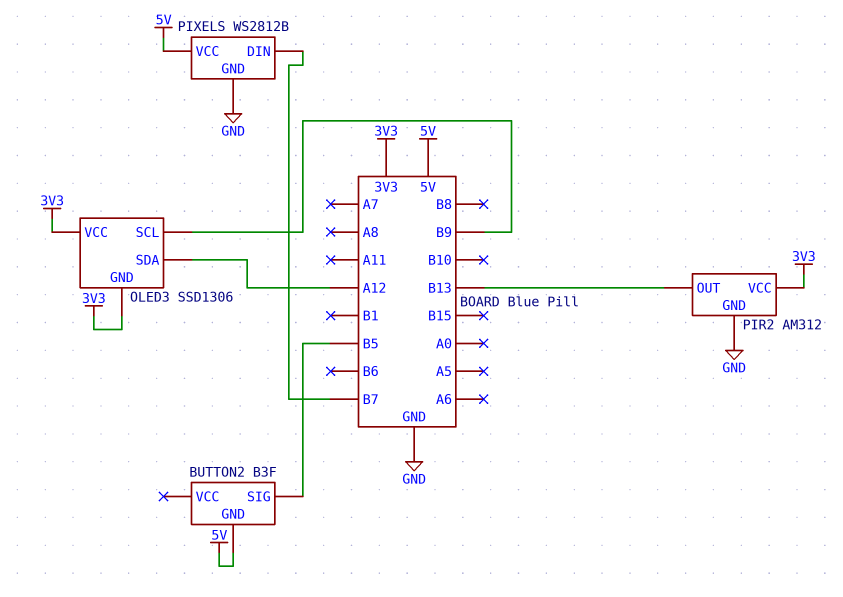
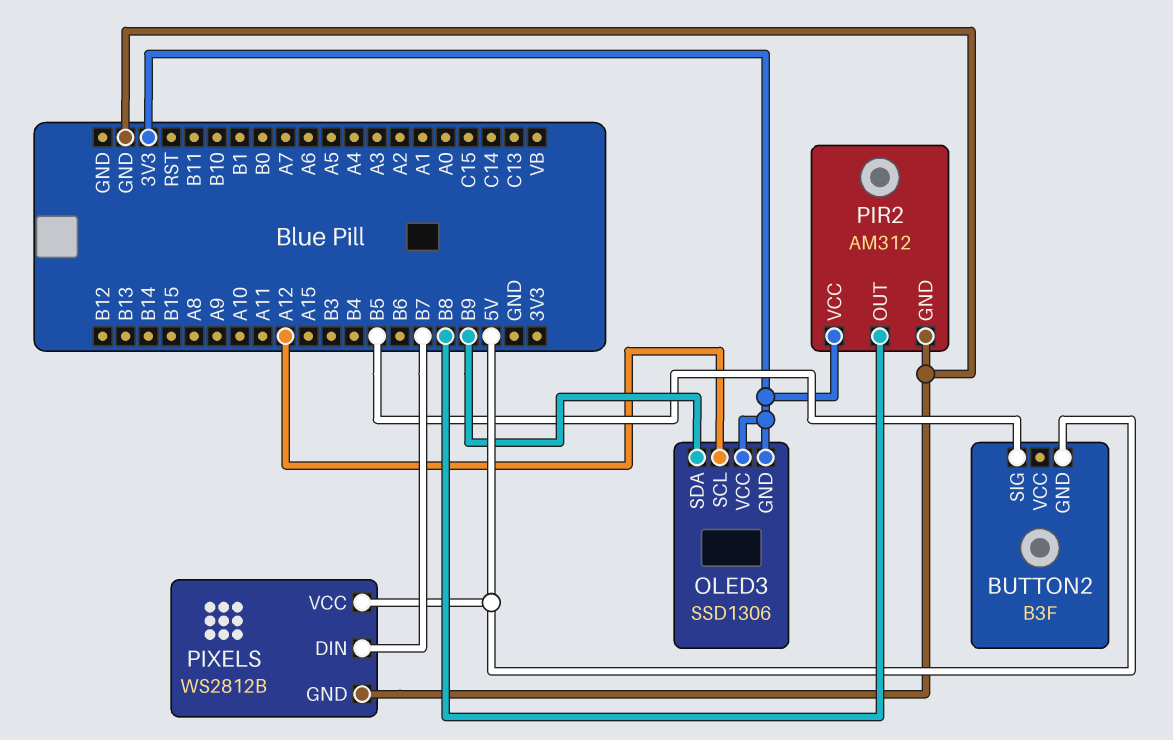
OLED3 pin SCL: B9 -> A12
OLED3 pin SDA: A12 -> B9
PIR2 pin OUT: B13 -> B8

